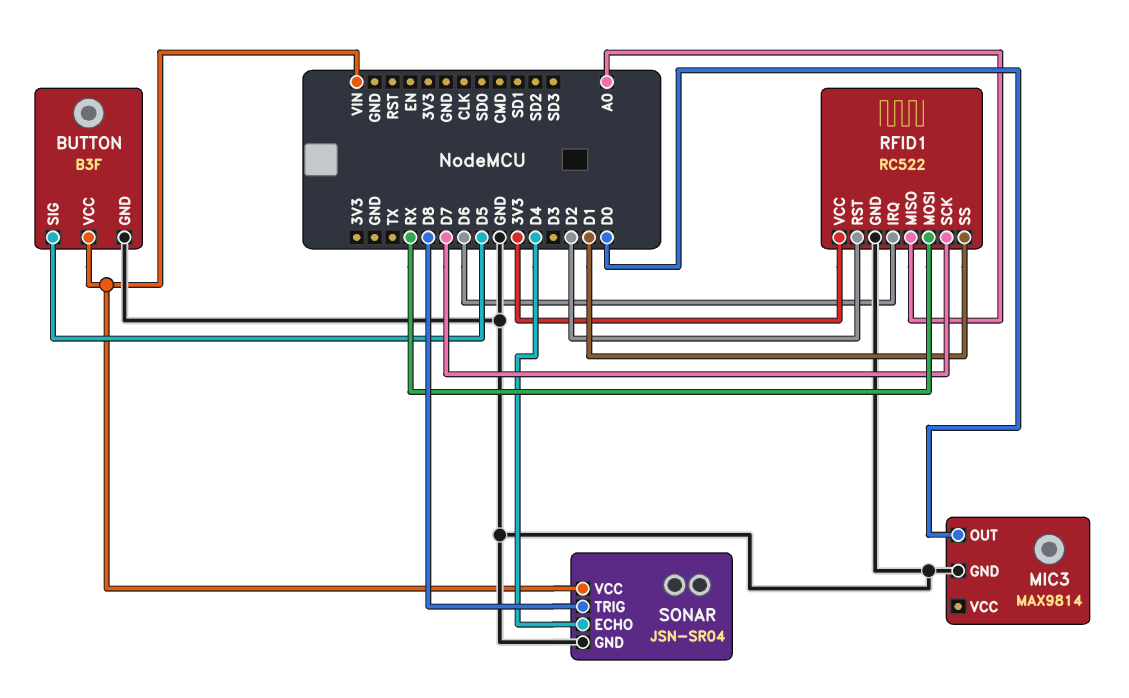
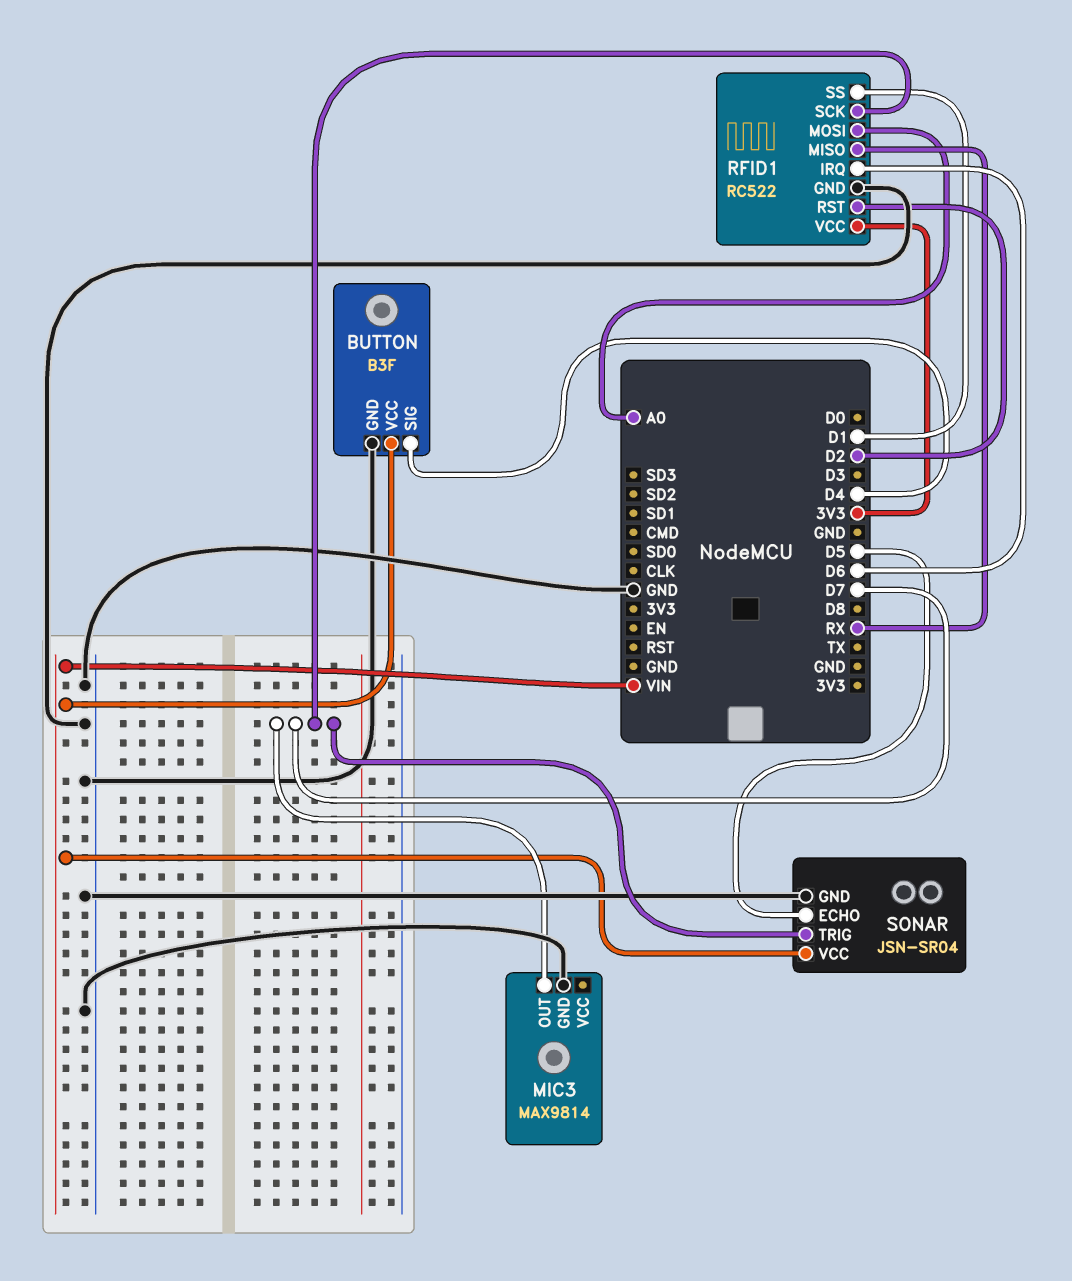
BUTTON pin SIG: D5 -> D4
MIC3 pin OUT: D0 -> D7
RFID1 pin MISO: A0 -> RX
RFID1 pin MOSI: RX -> A0
SONAR pin ECHO: D4 -> D5
SONAR pin TRIG: D8 -> D7

